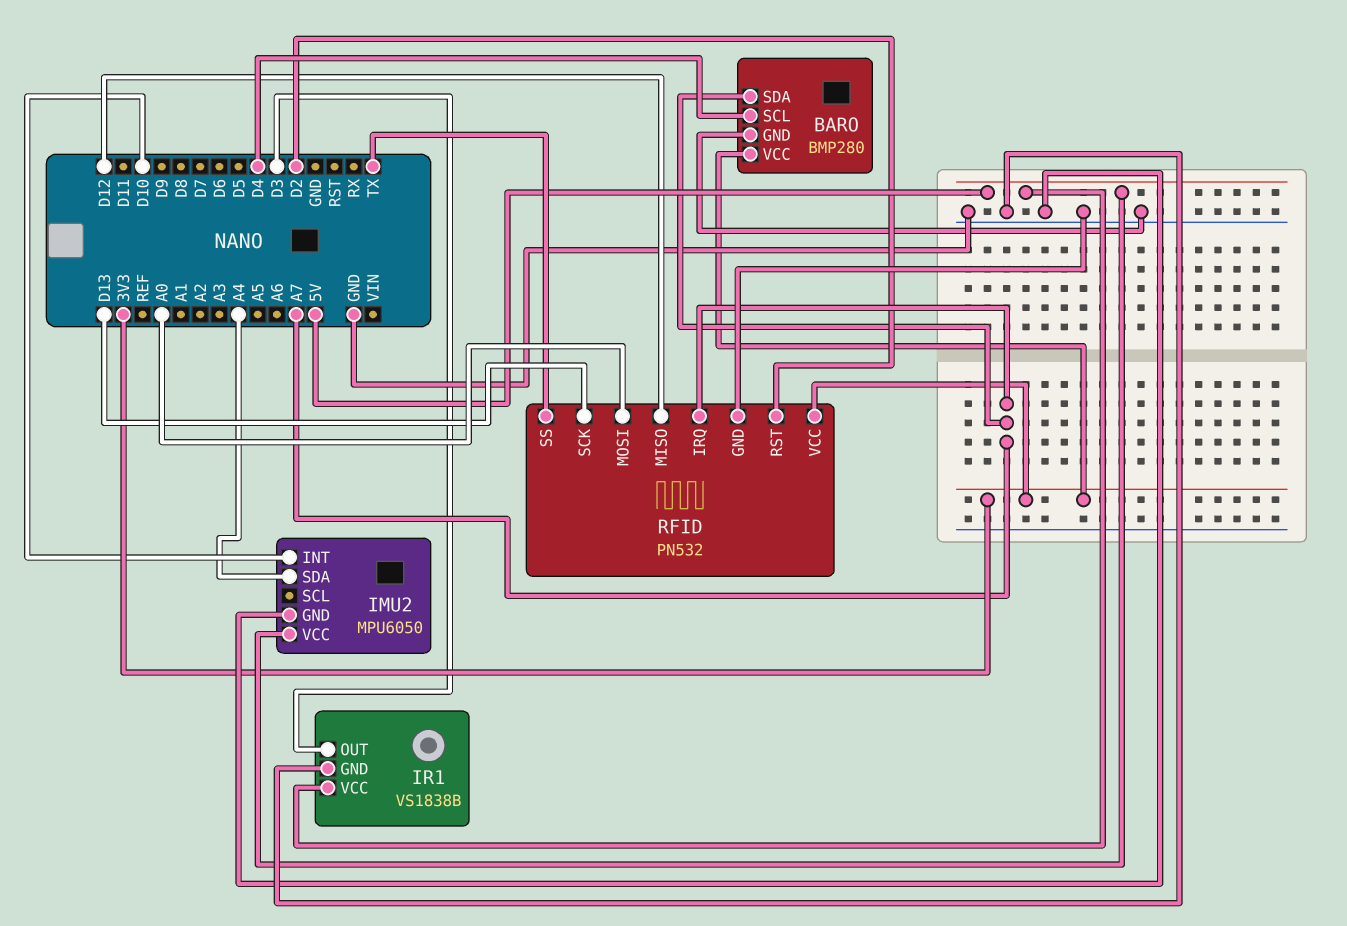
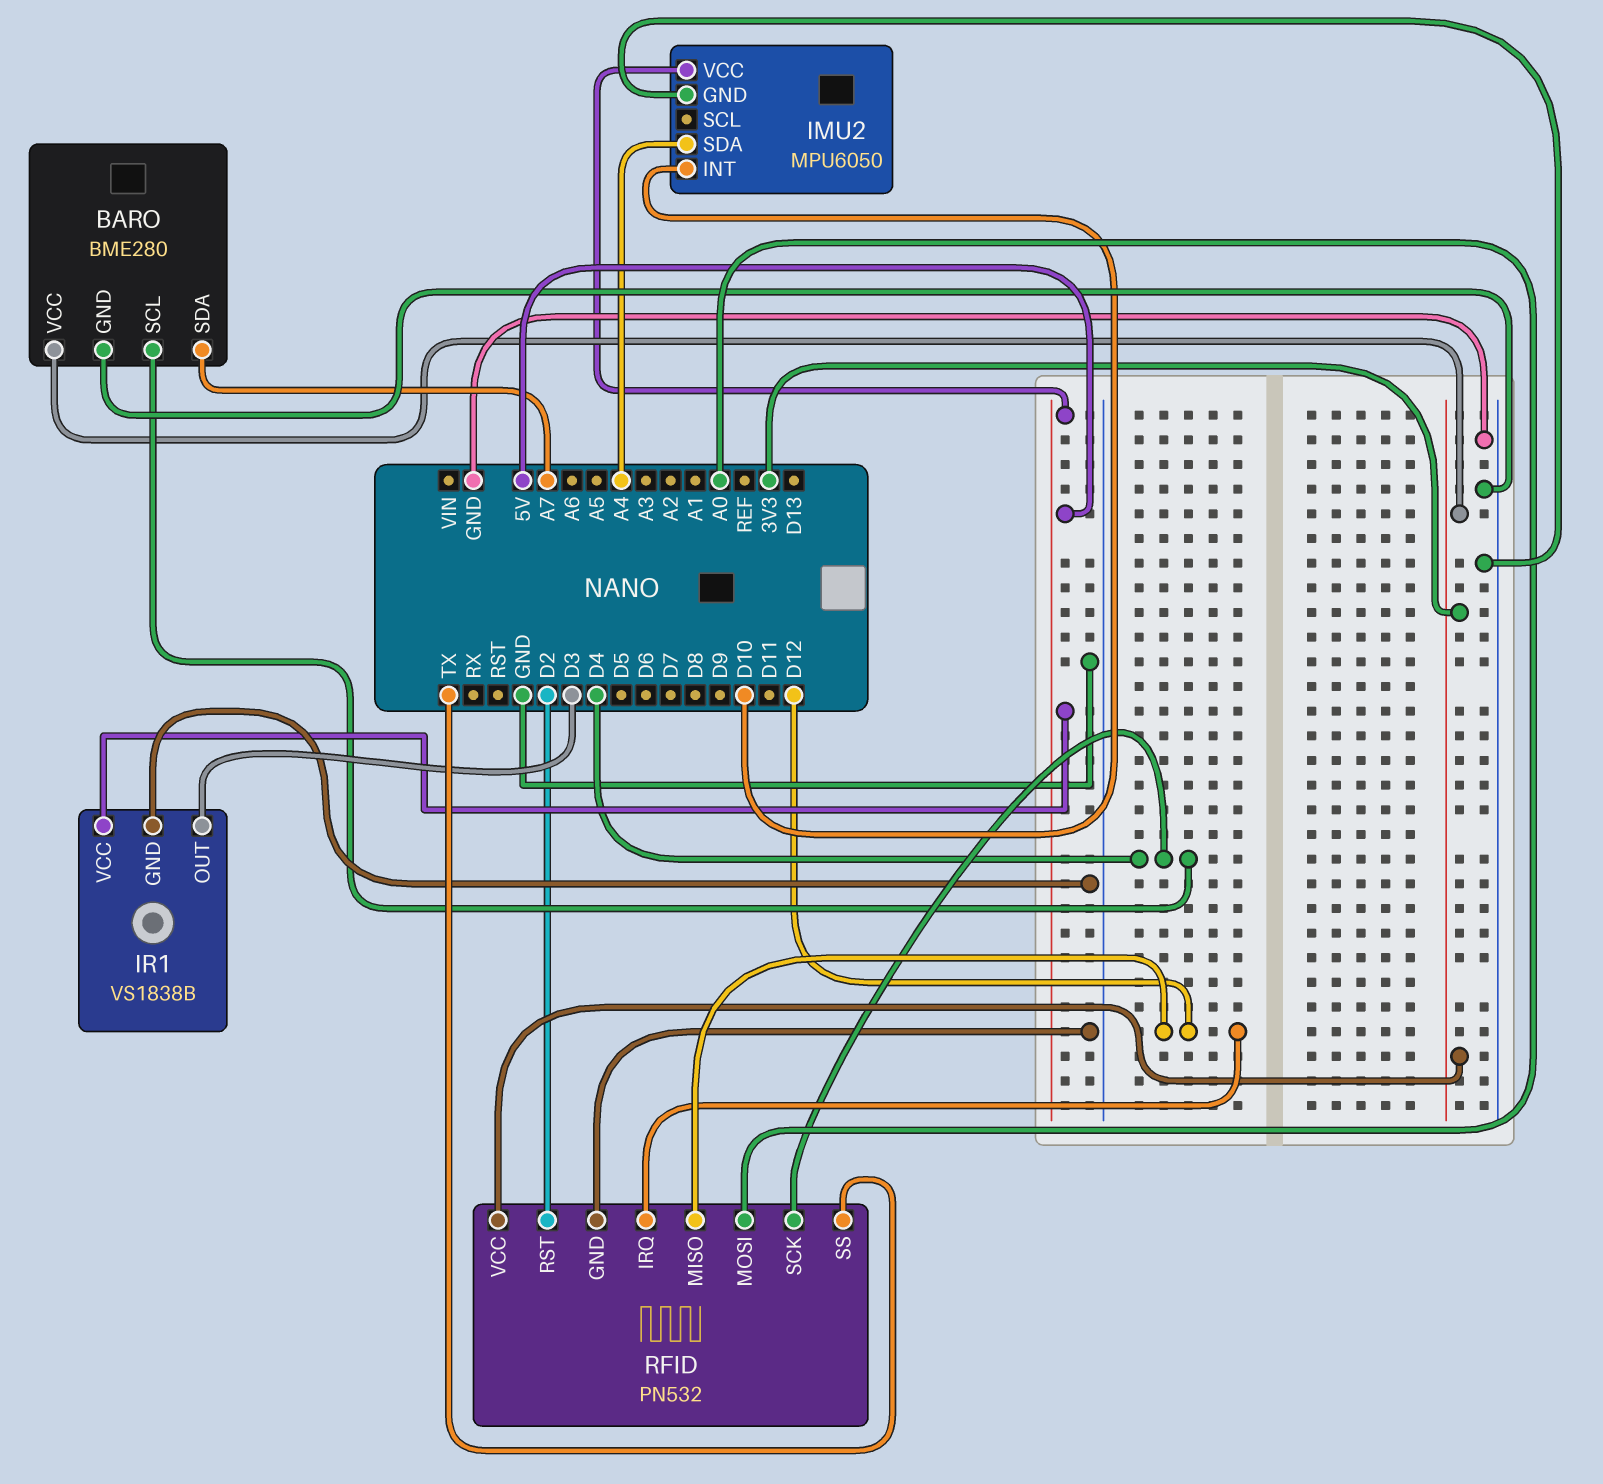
BARO: BMP280 -> BME280
RFID pin IRQ: A7 -> D12
RFID pin SCK: D13 -> D4

